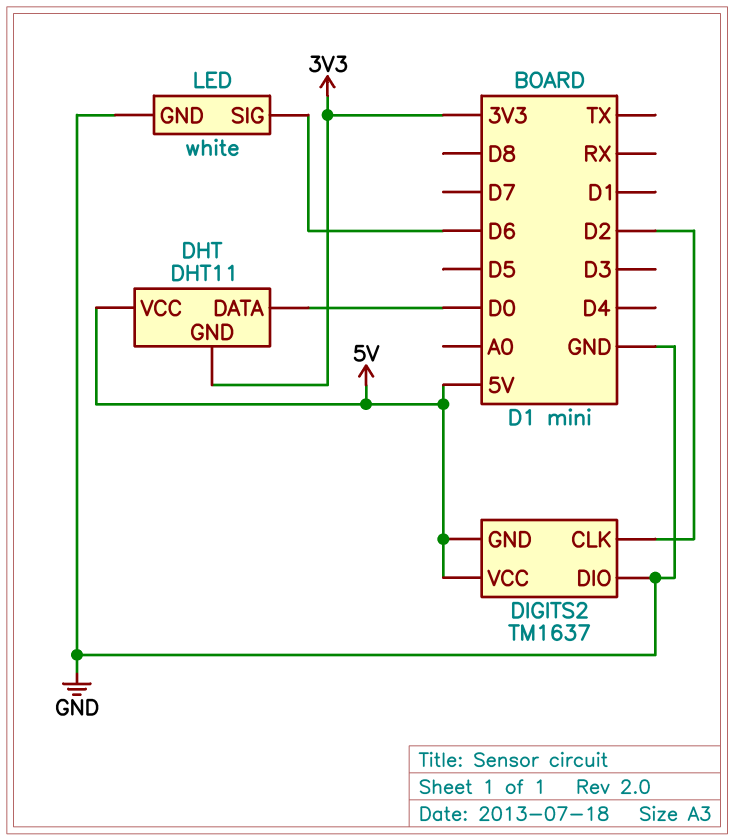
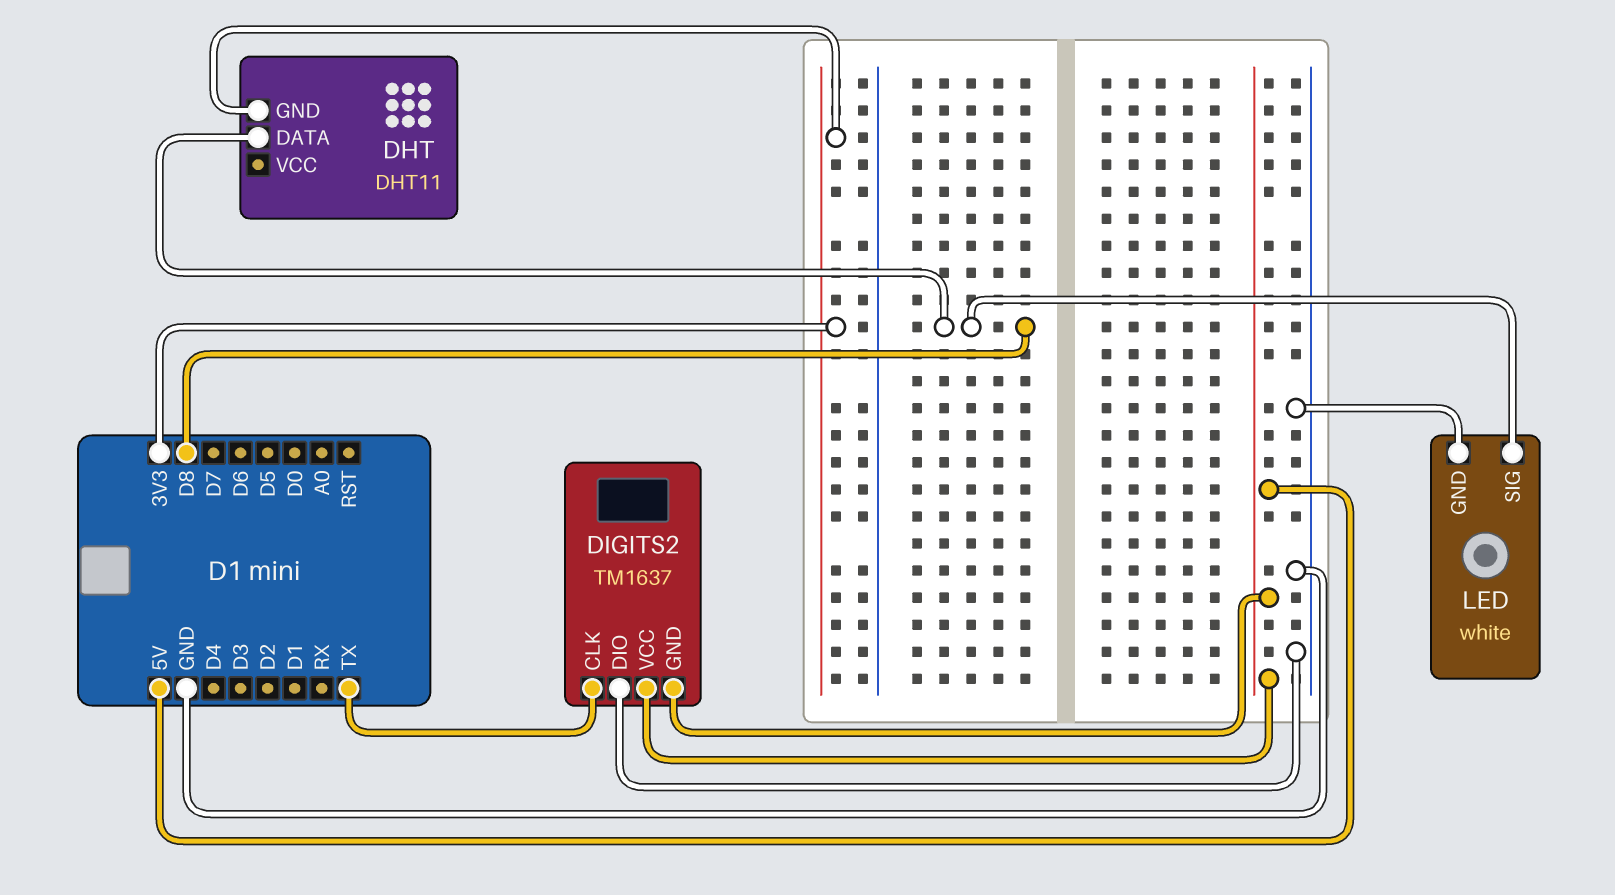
DHT pin DATA: D0 -> D8
DHT pin VCC: 5V -> none
DIGITS2 pin CLK: D2 -> TX
LED pin SIG: D6 -> D8

